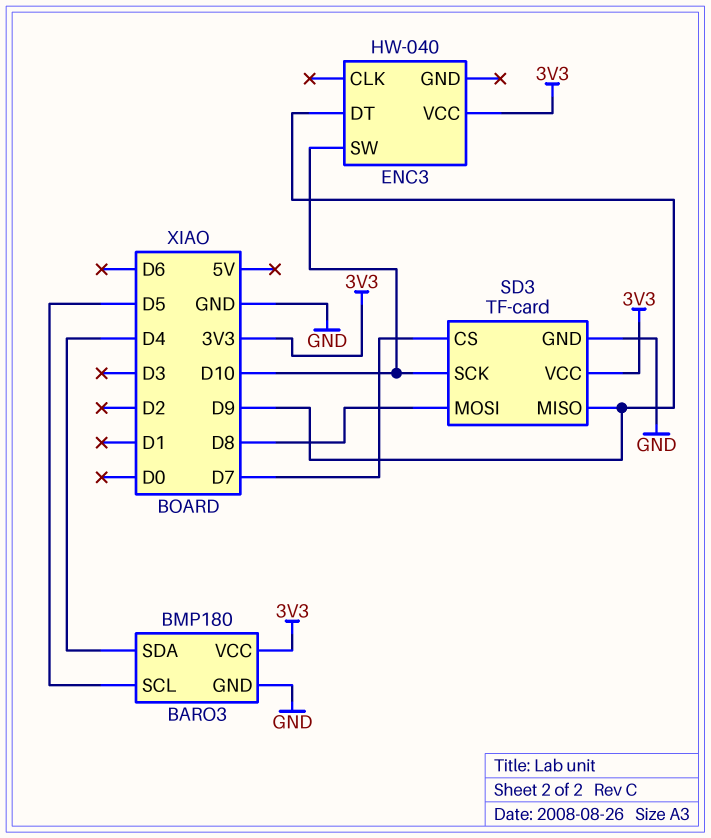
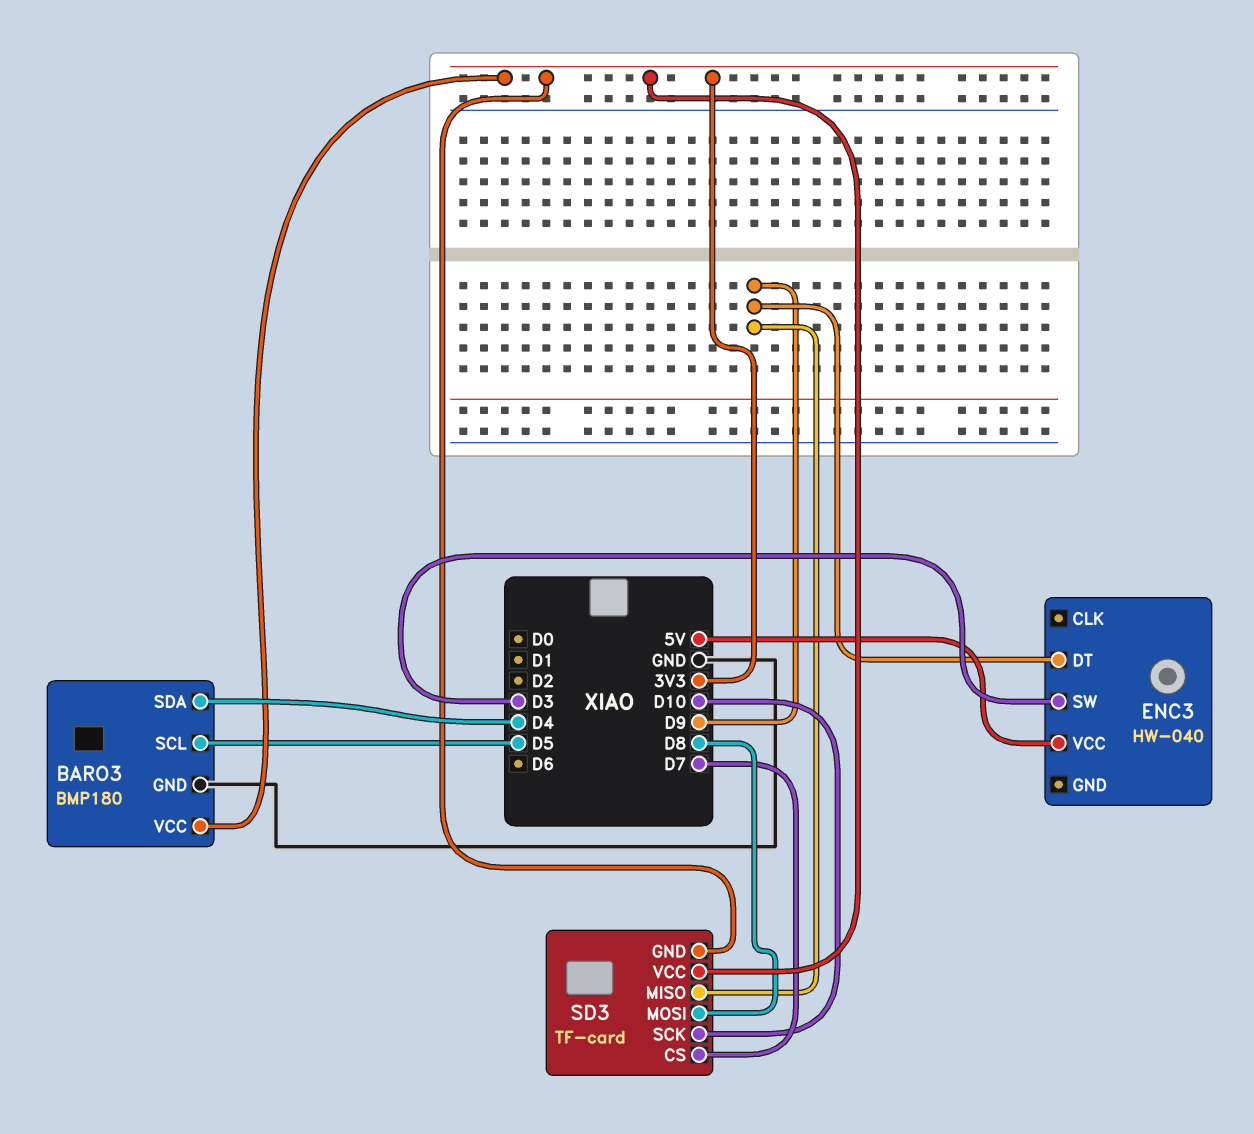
ENC3 pin SW: D10 -> D3
ENC3 pin VCC: 3V3 -> 5V
SD3 pin GND: GND -> 3V3

